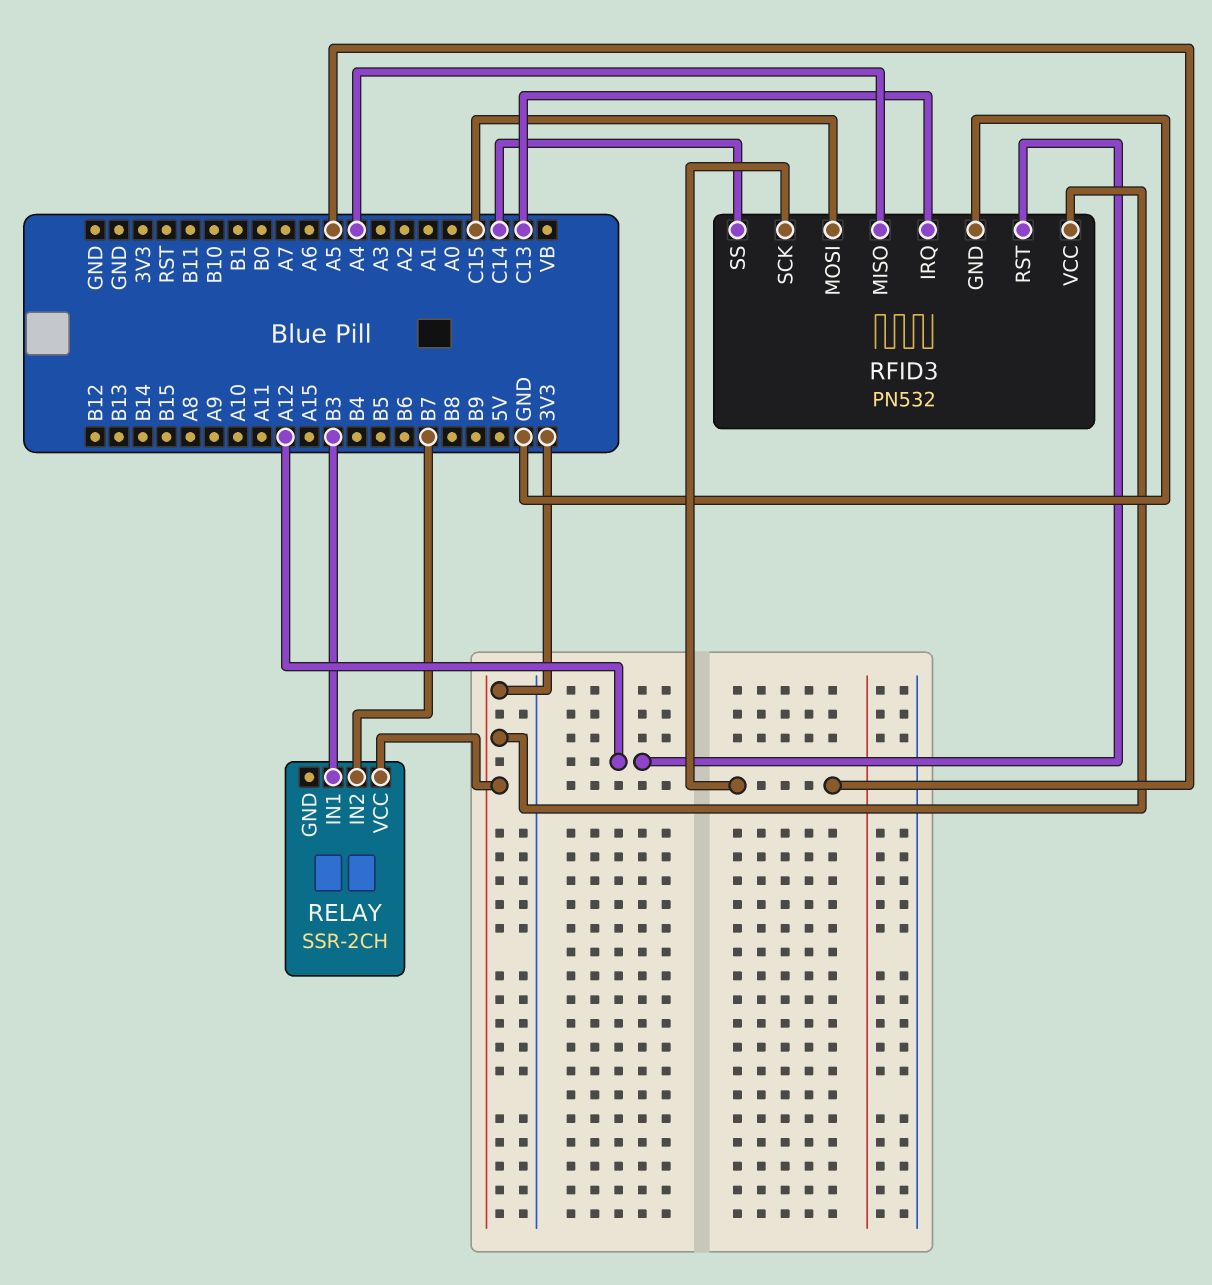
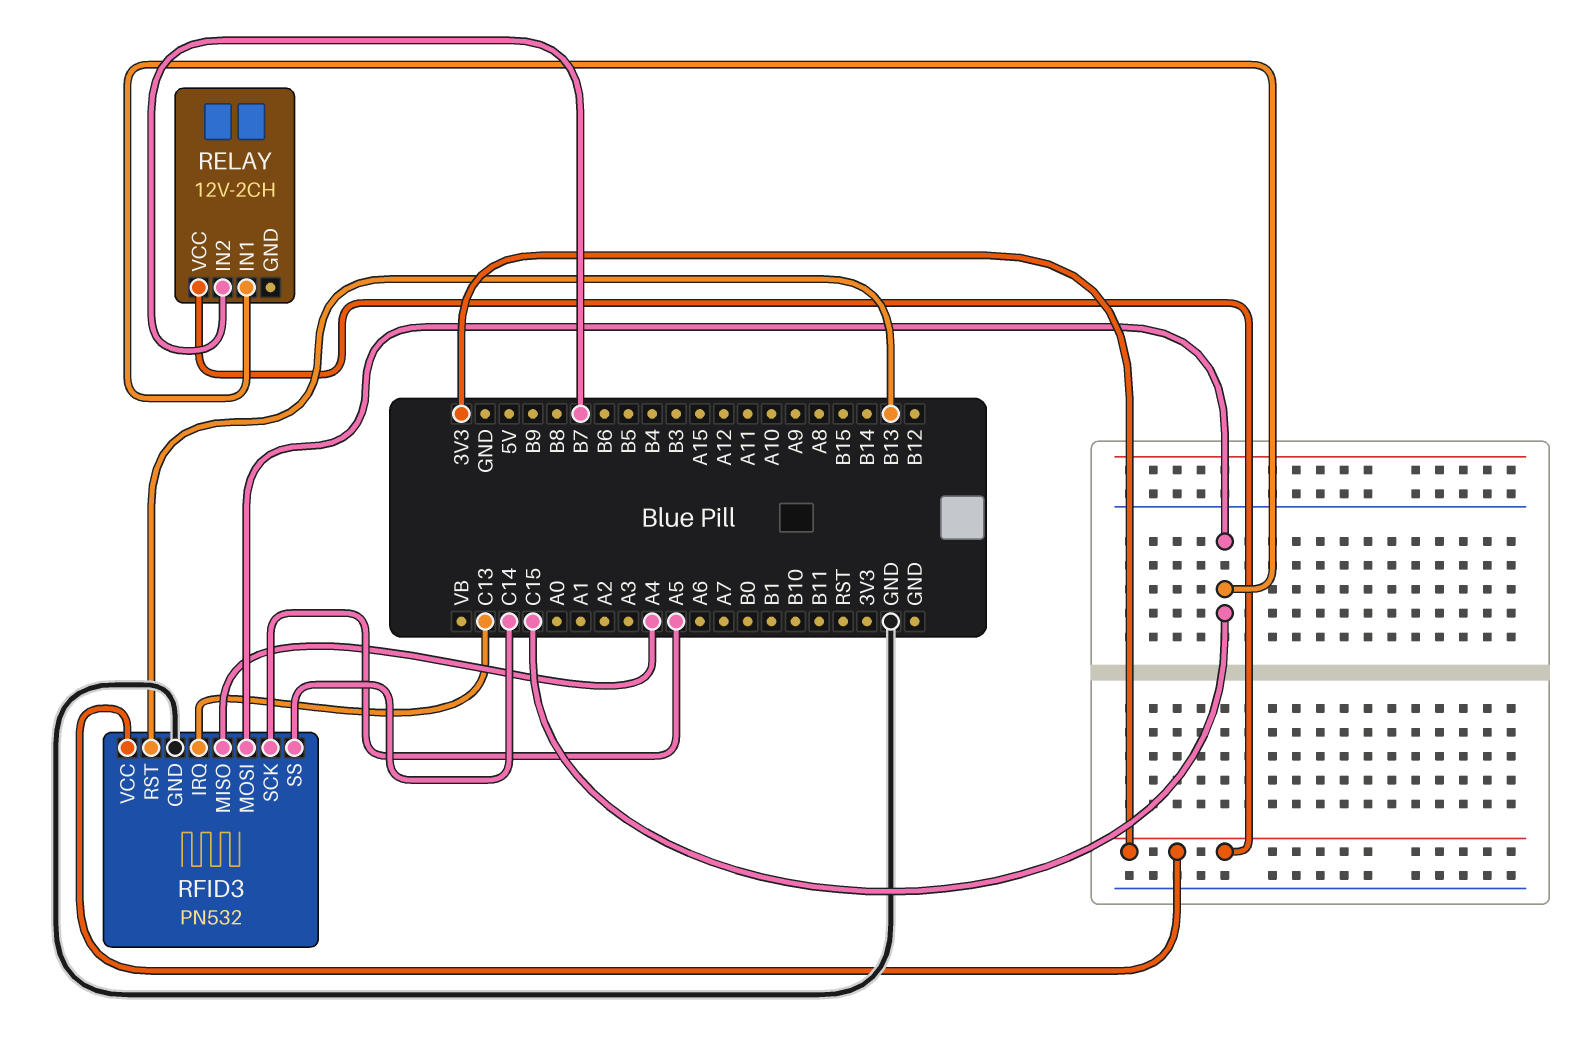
RELAY: SSR-2CH -> 12V-2CH
RELAY pin IN1: B3 -> C15
RFID3 pin RST: A12 -> B13

